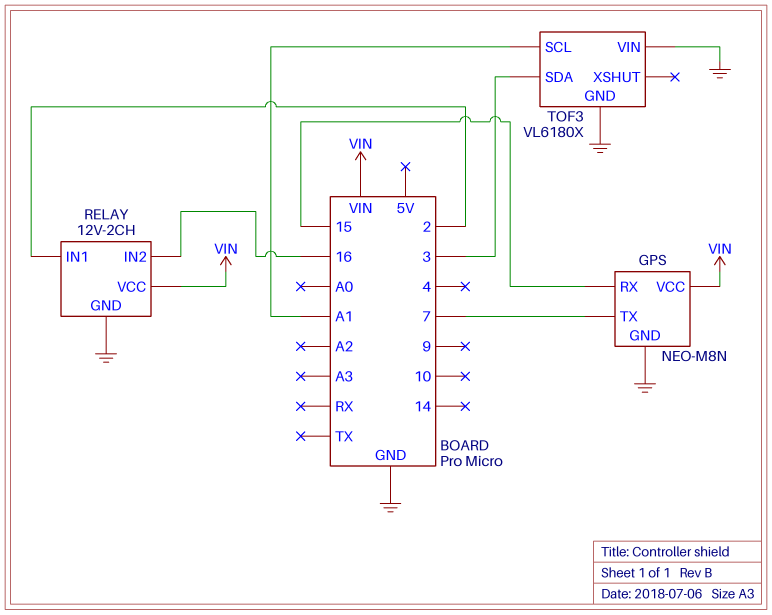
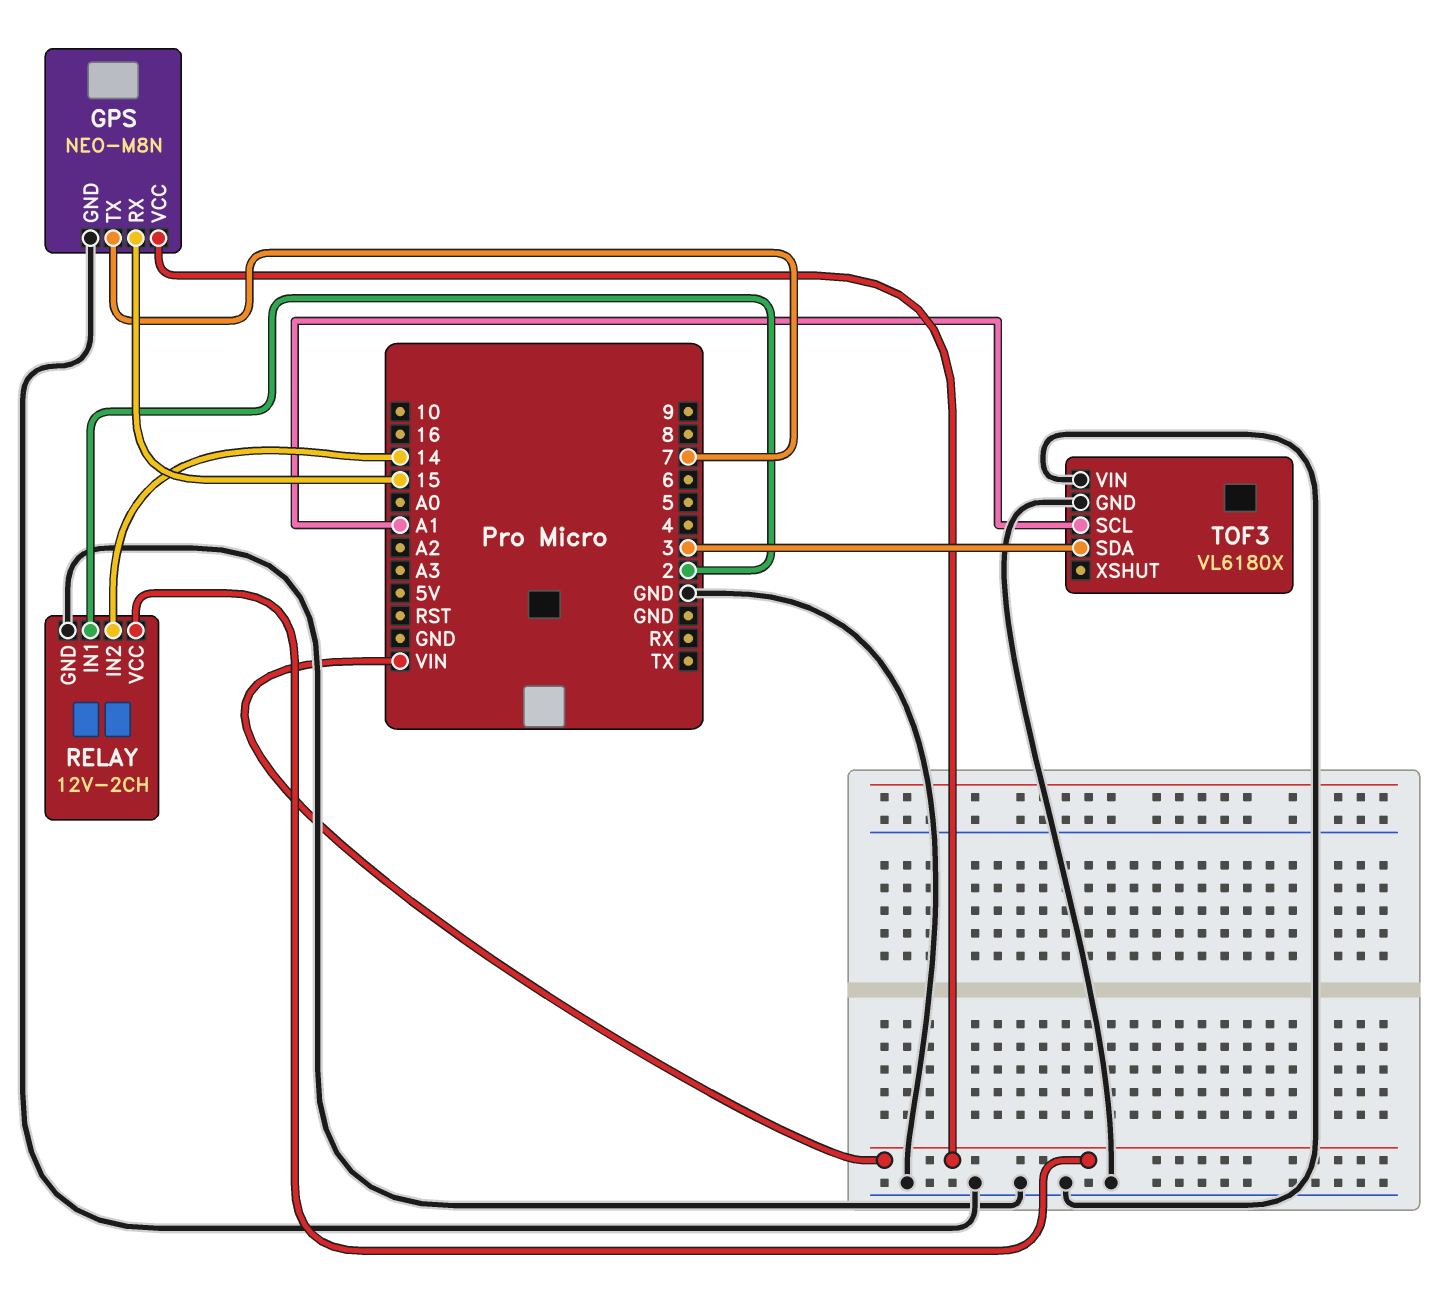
RELAY pin IN2: 16 -> 14

